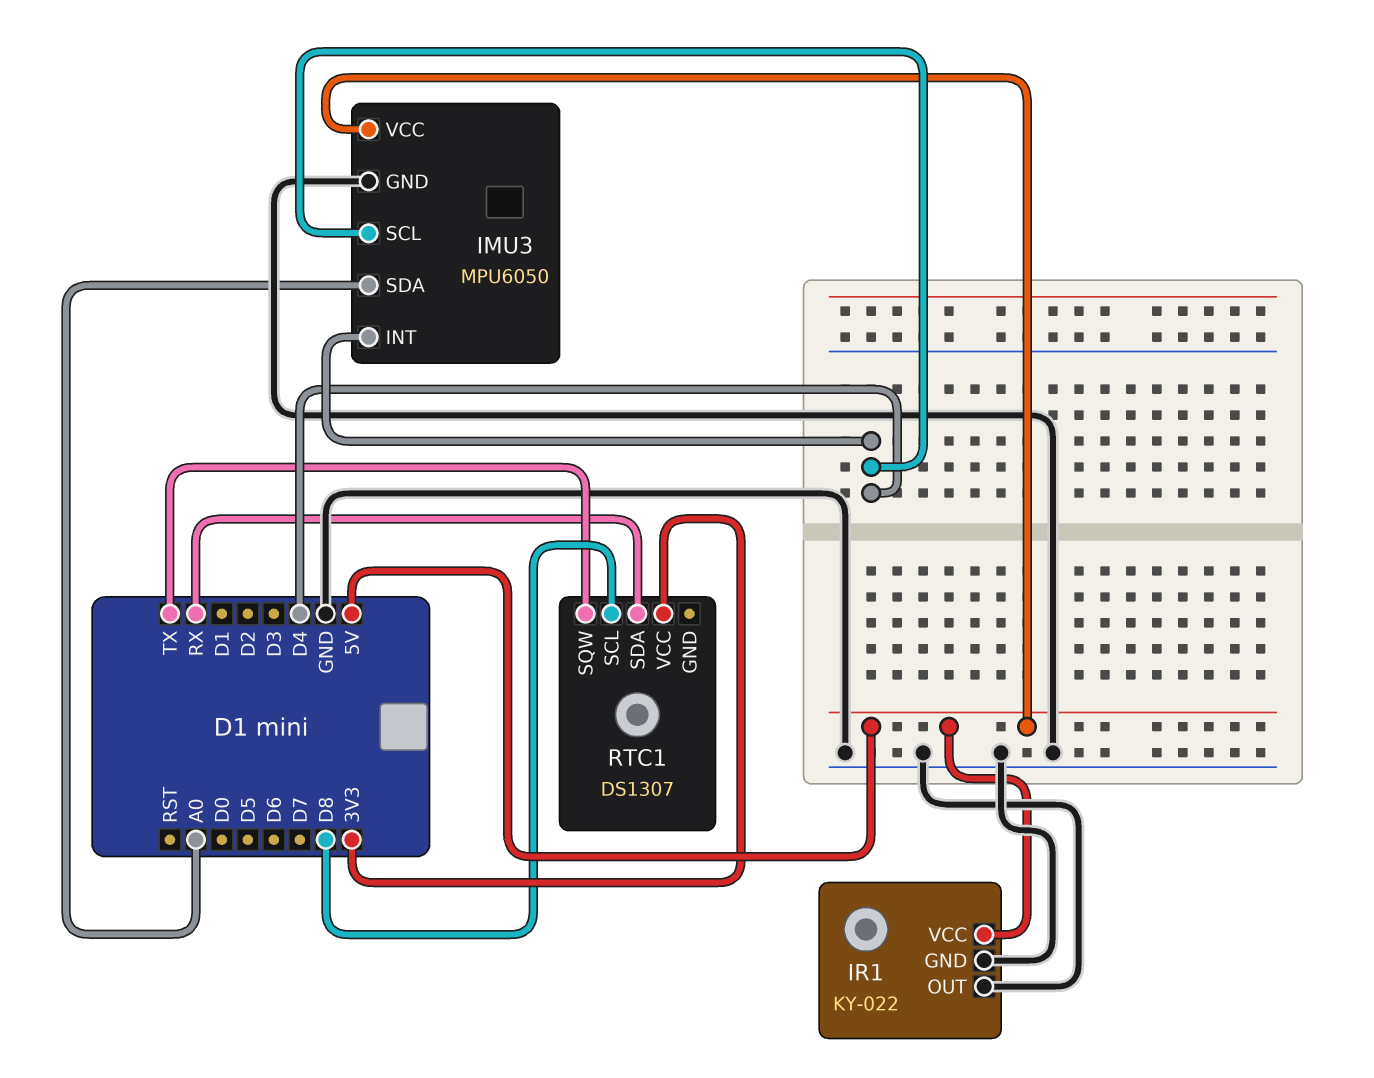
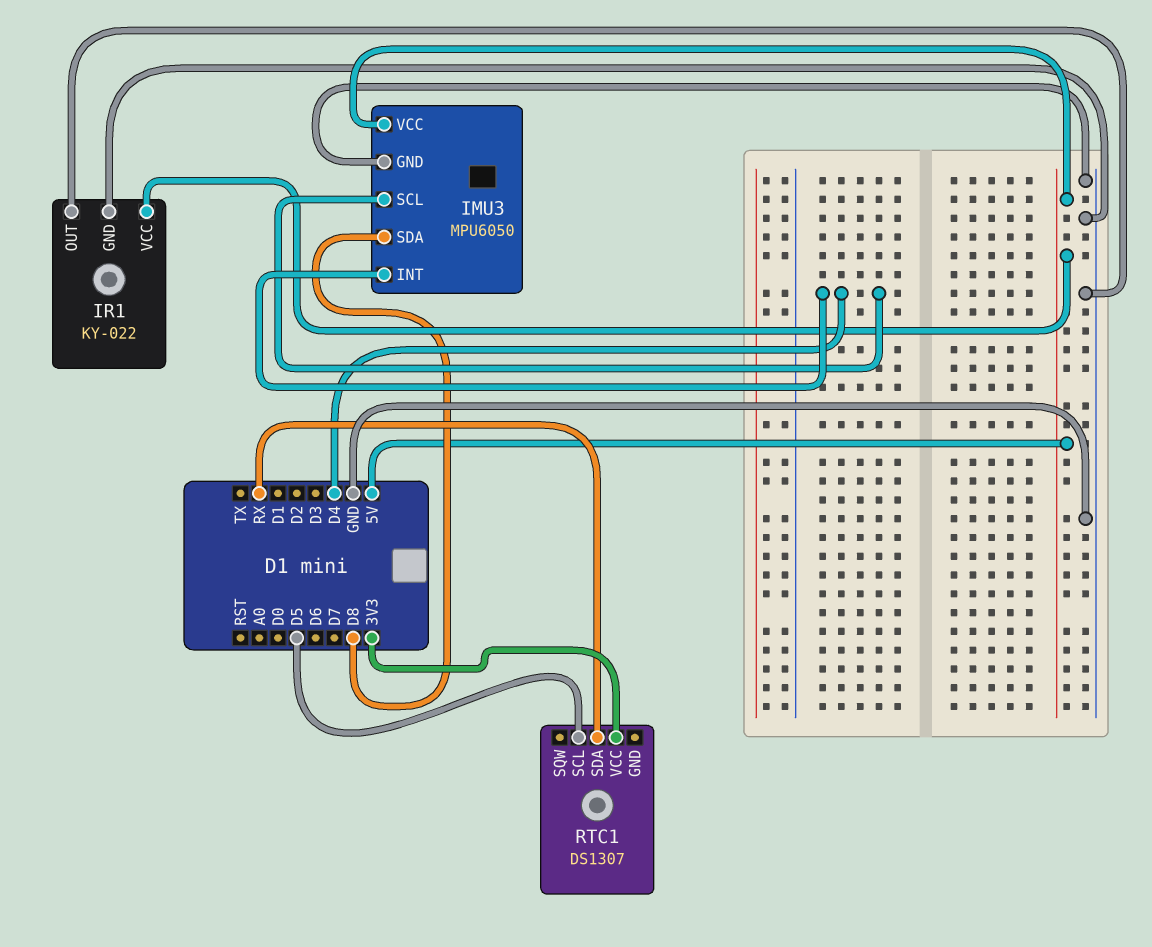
IMU3 pin SDA: A0 -> D8
RTC1 pin SCL: D8 -> D5
RTC1 pin SQW: TX -> none

